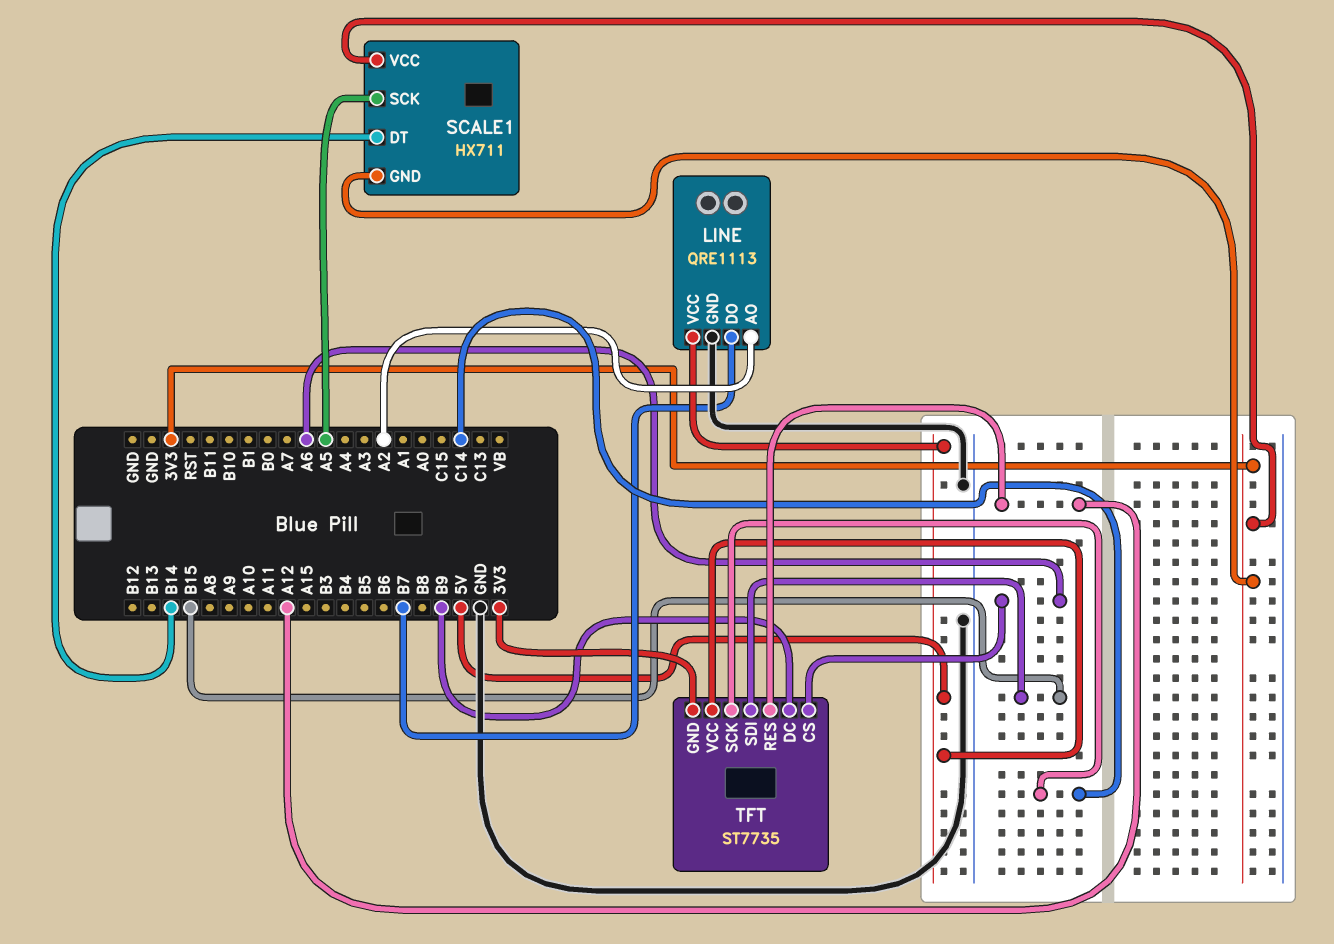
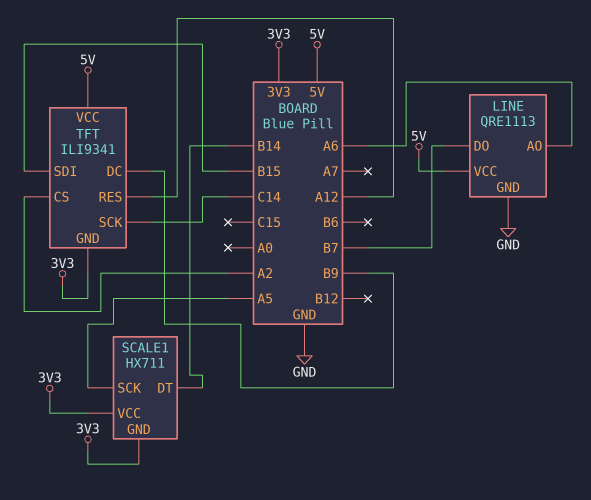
LINE pin AO: A2 -> A6
TFT: ST7735 -> ILI9341
TFT pin CS: A6 -> A2

